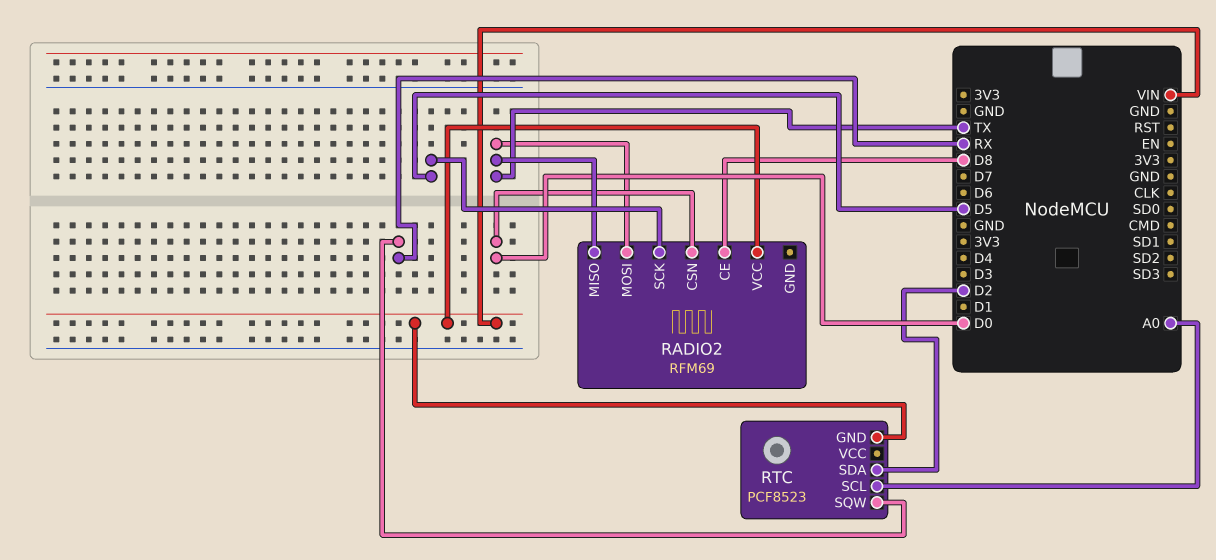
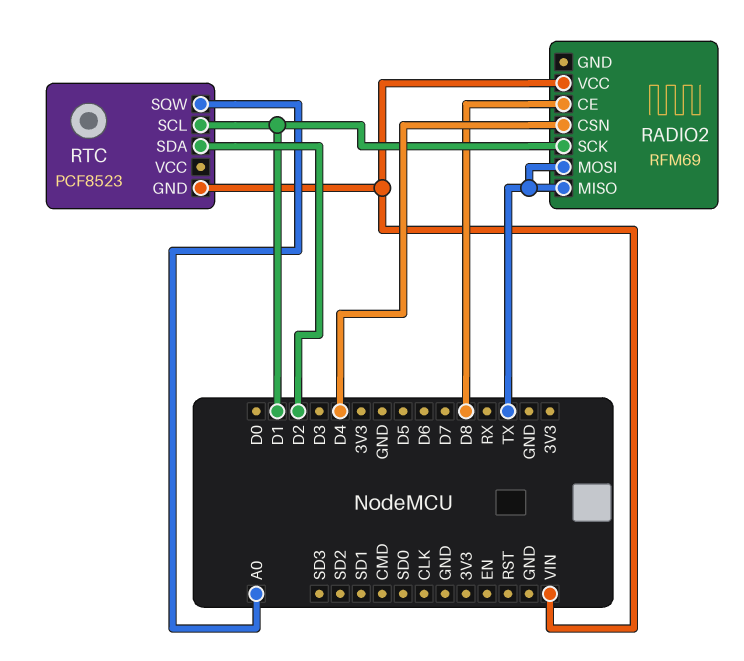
RADIO2 pin CSN: D0 -> D4
RADIO2 pin SCK: D5 -> D1
RTC pin SCL: A0 -> D1
RTC pin SQW: RX -> A0

